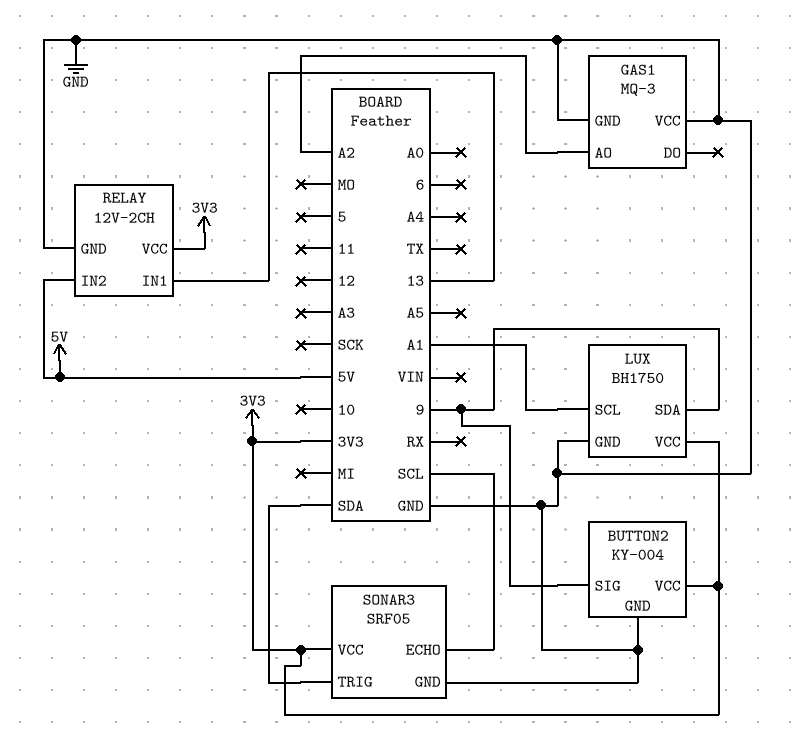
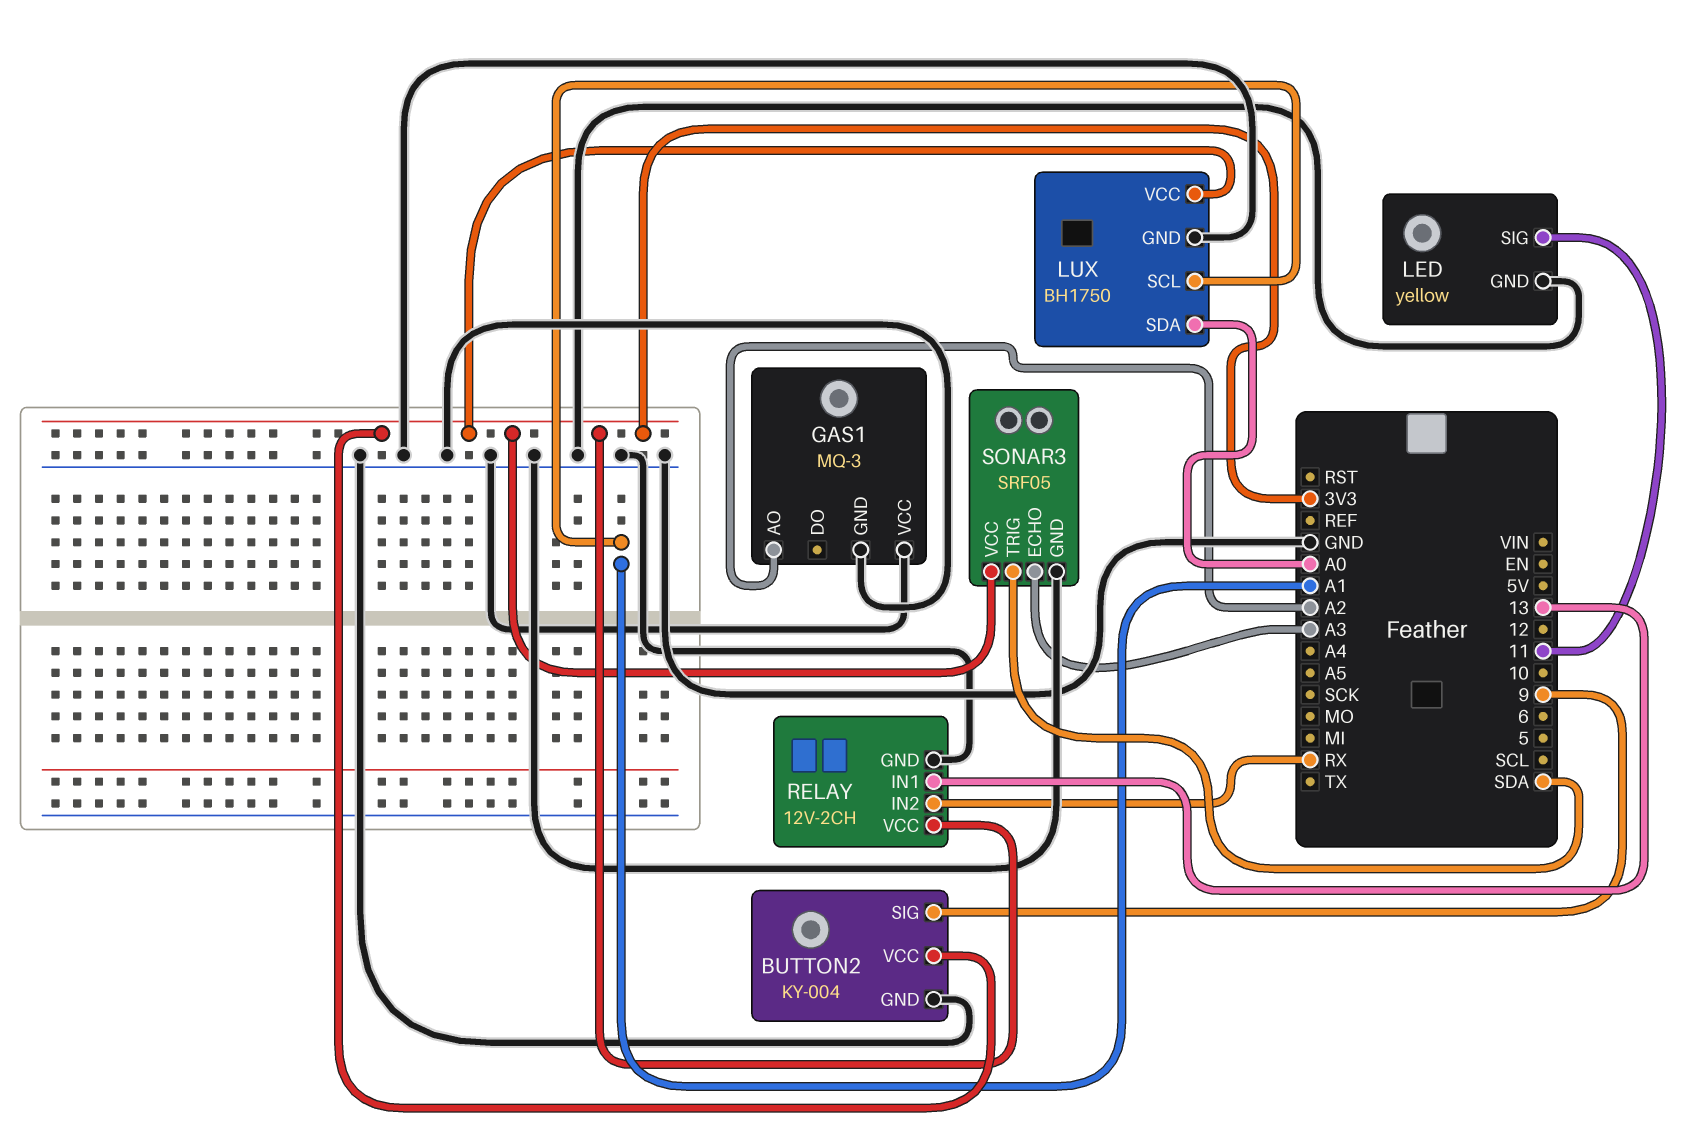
LED: none -> yellow
LED pin GND: none -> GND
LED pin SIG: none -> 11
LUX pin SDA: 9 -> A0
RELAY pin IN2: 5V -> RX
SONAR3 pin ECHO: SCL -> A3

